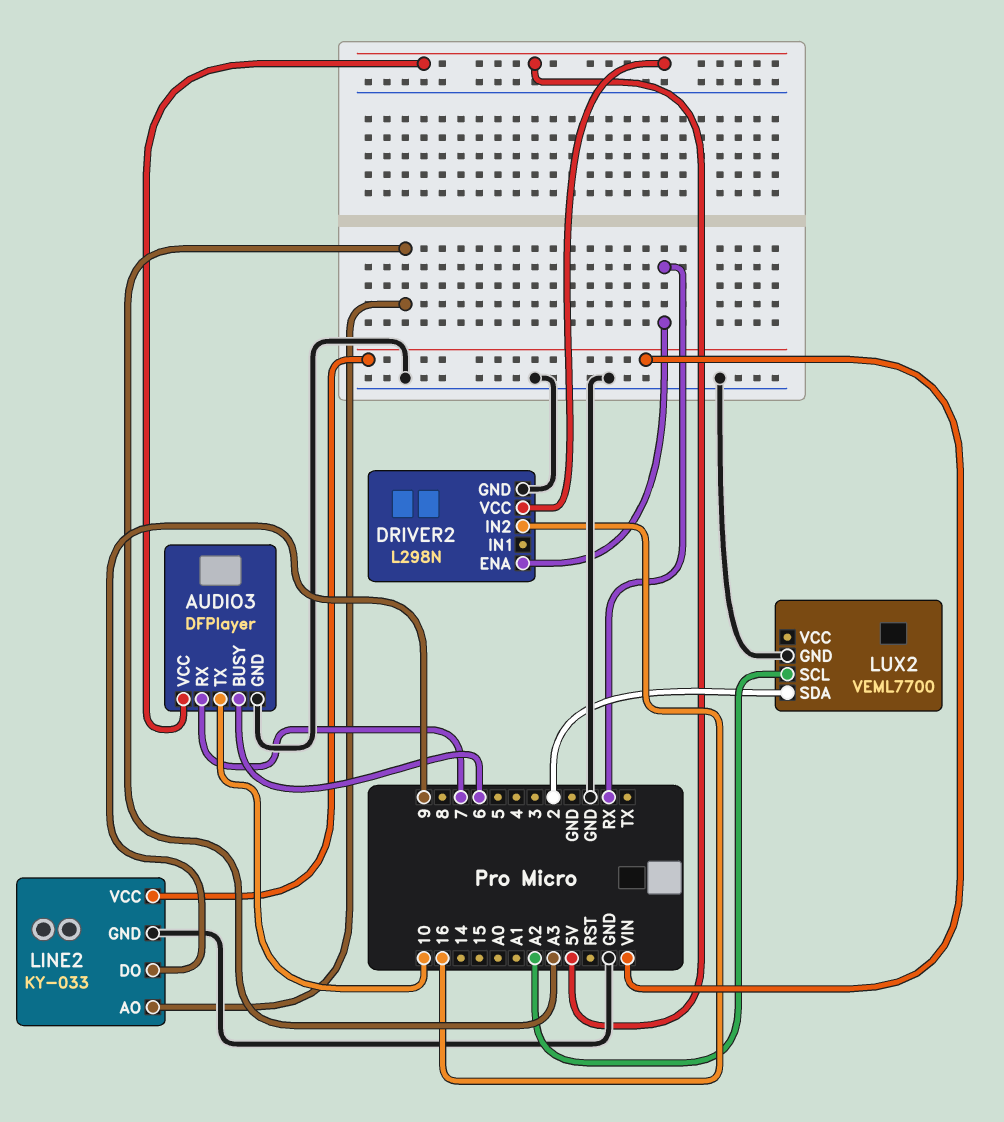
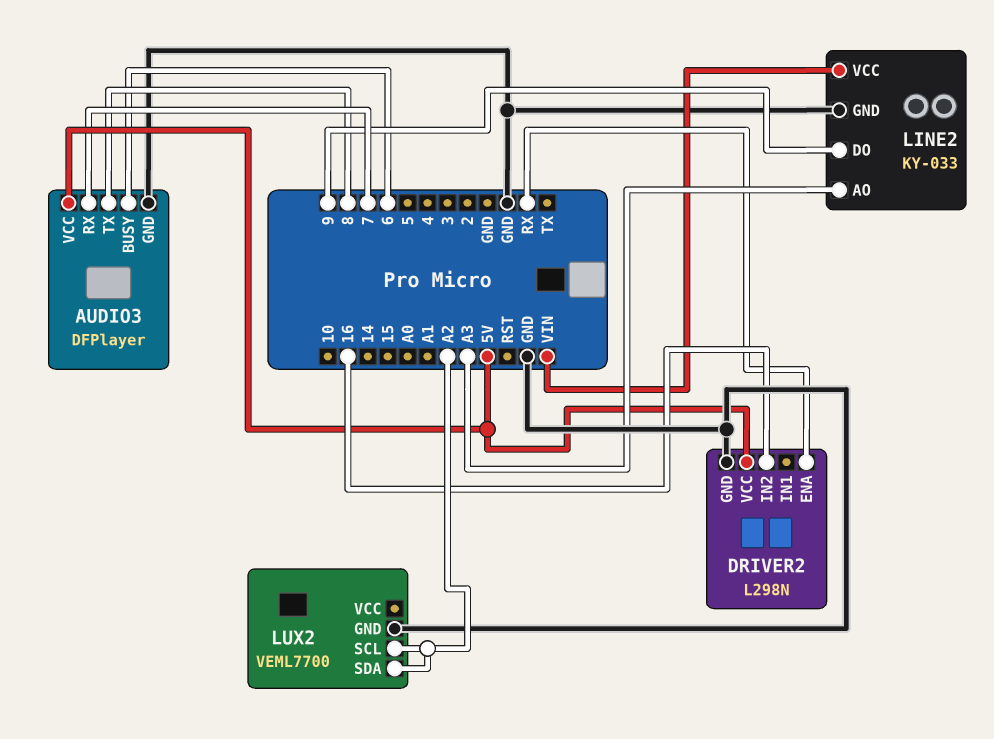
AUDIO3 pin TX: 10 -> 8
LUX2 pin SDA: 2 -> A2

